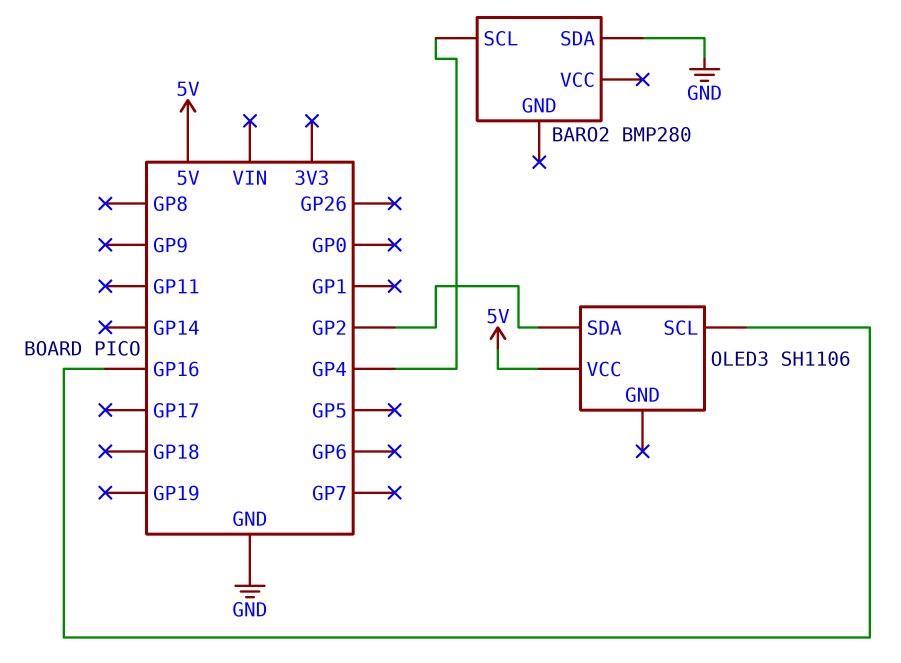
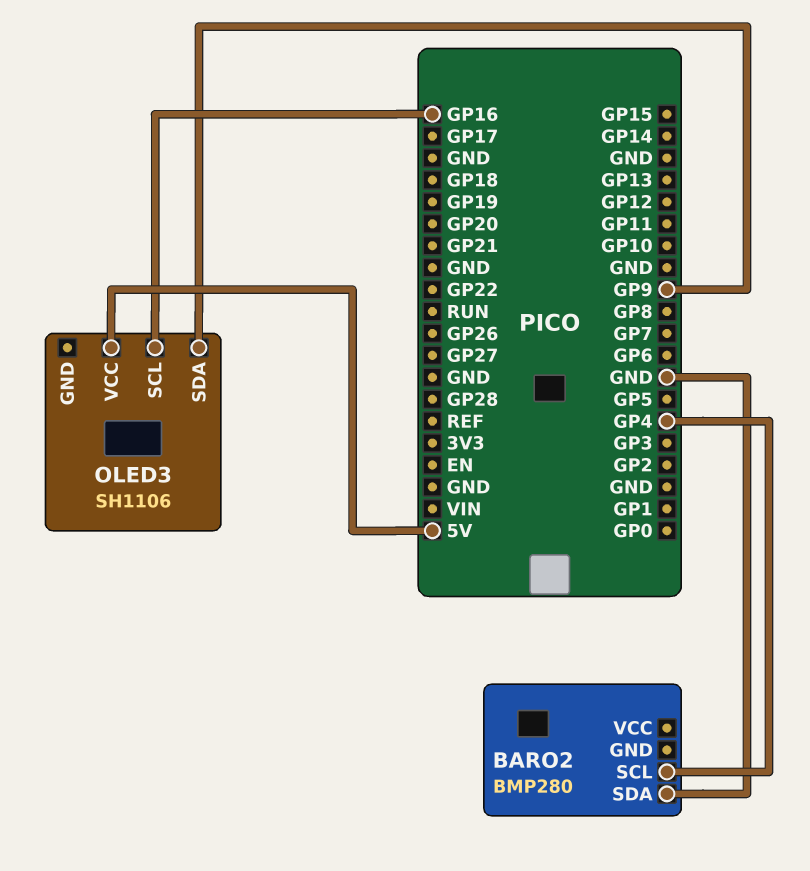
OLED3 pin SDA: GP2 -> GP9

